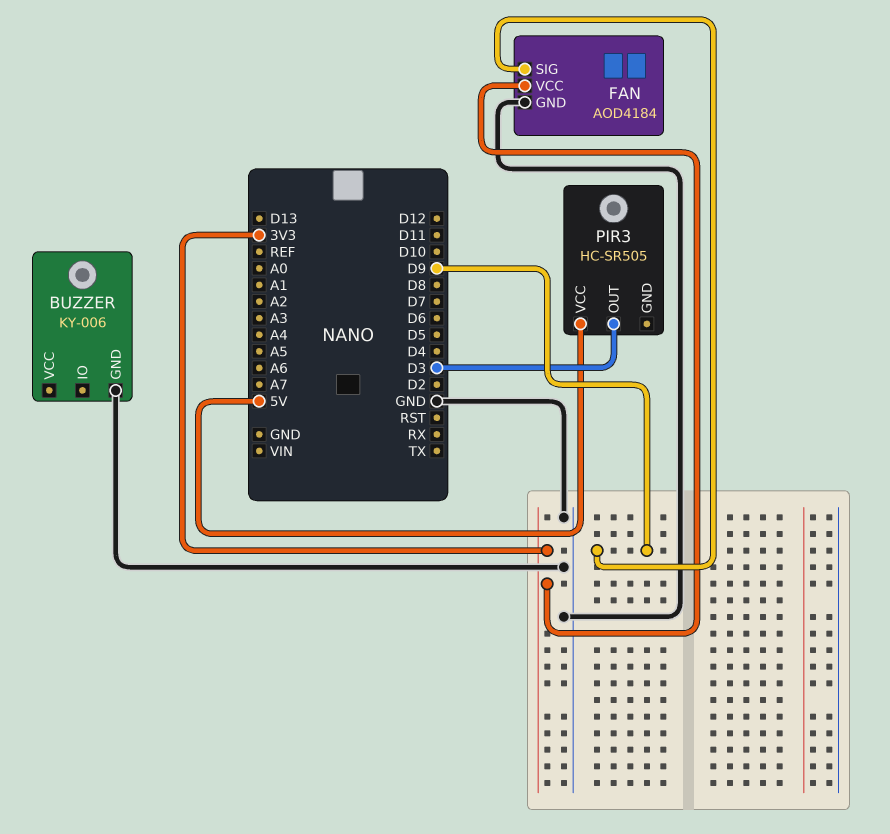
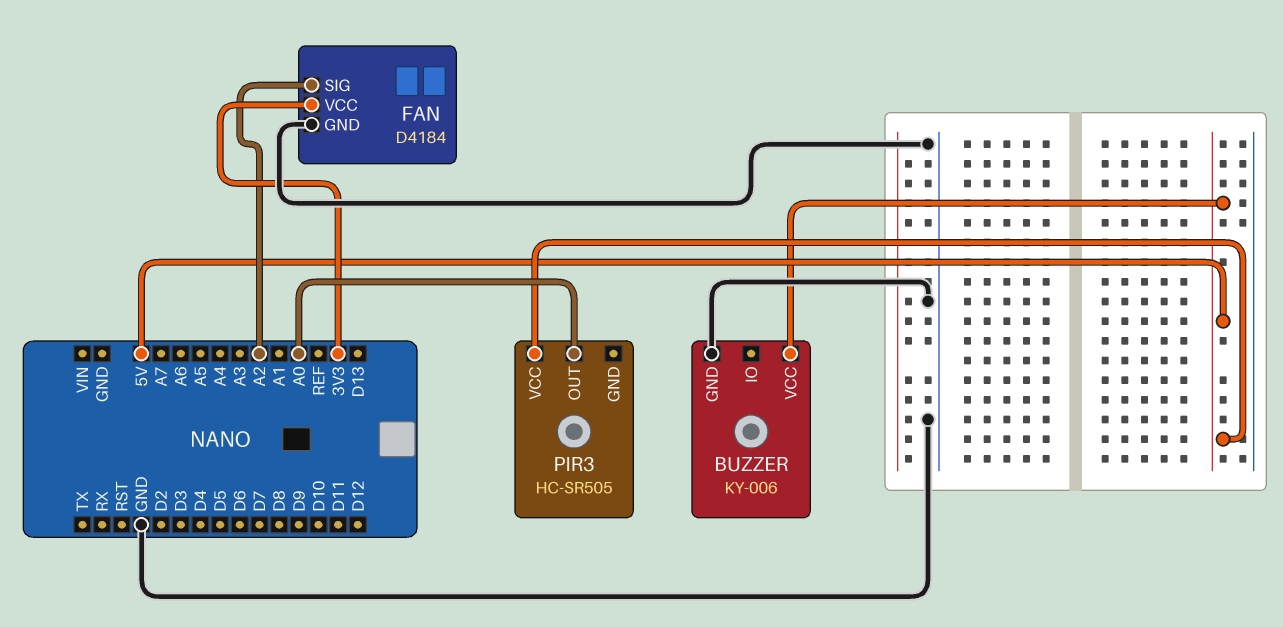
BUZZER pin VCC: none -> 5V
FAN: AOD4184 -> D4184
FAN pin SIG: D9 -> A2
PIR3 pin OUT: D3 -> A0

